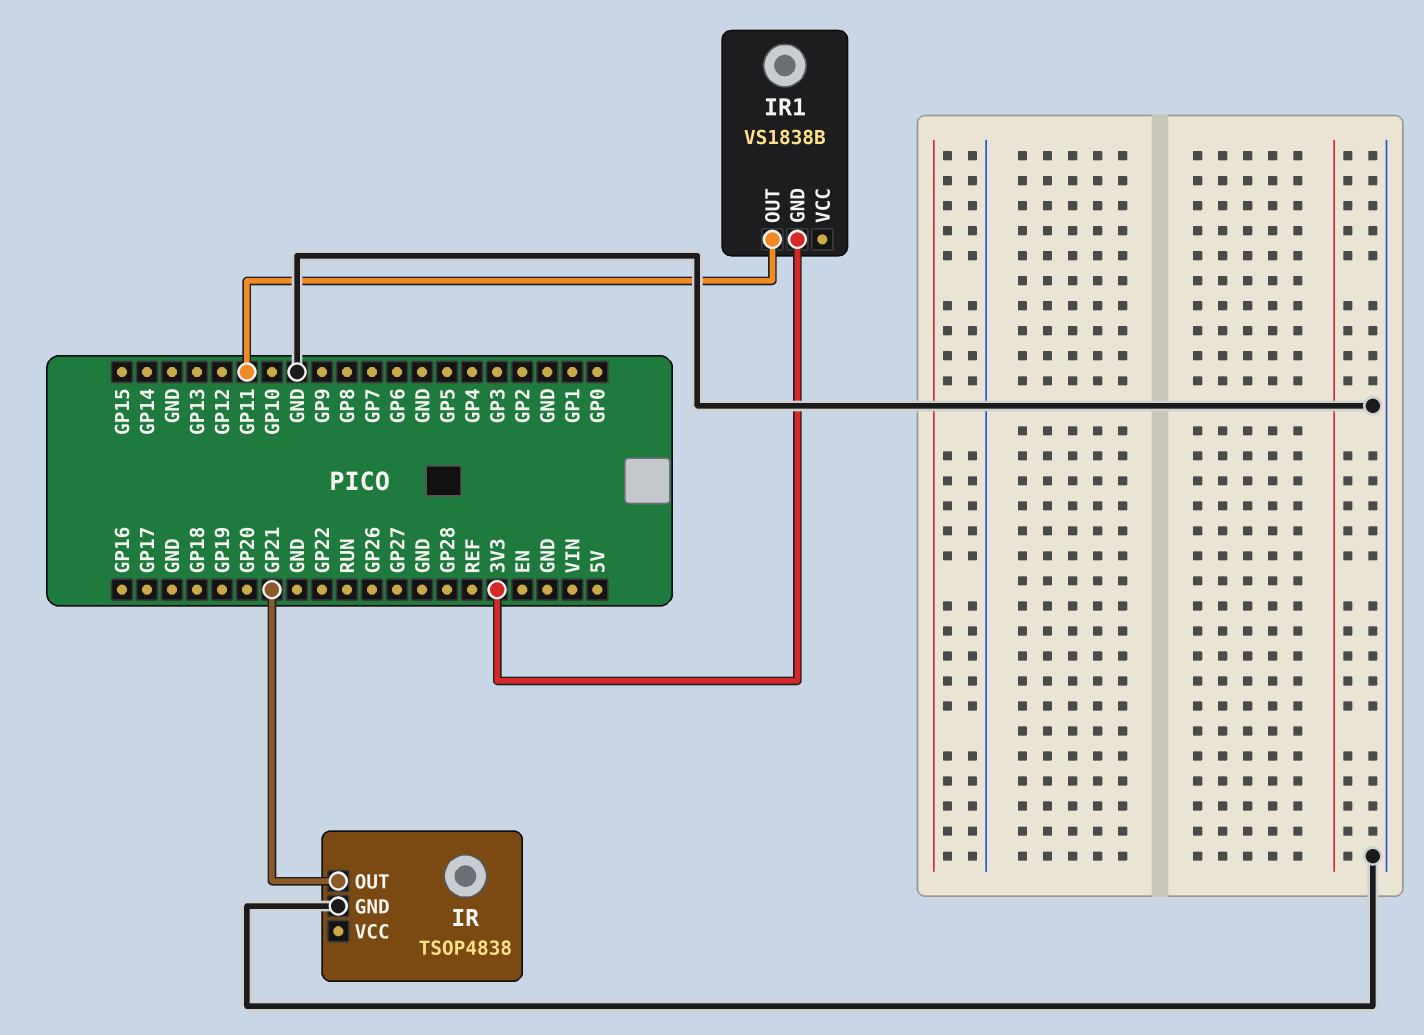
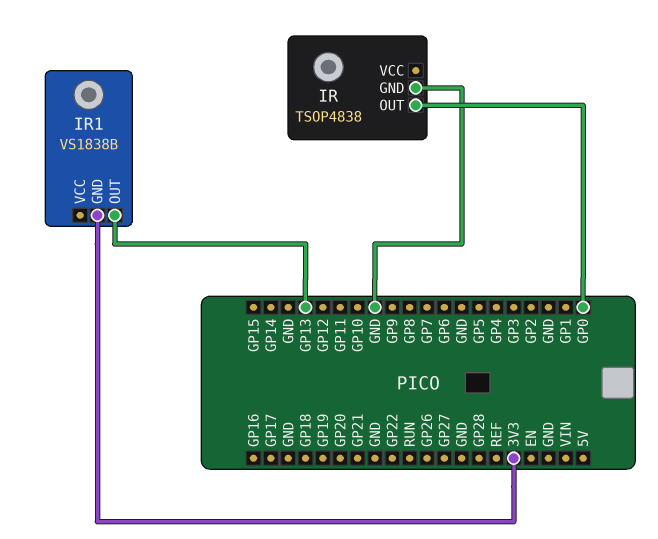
IR pin OUT: GP21 -> GP0
IR1 pin OUT: GP11 -> GP13

